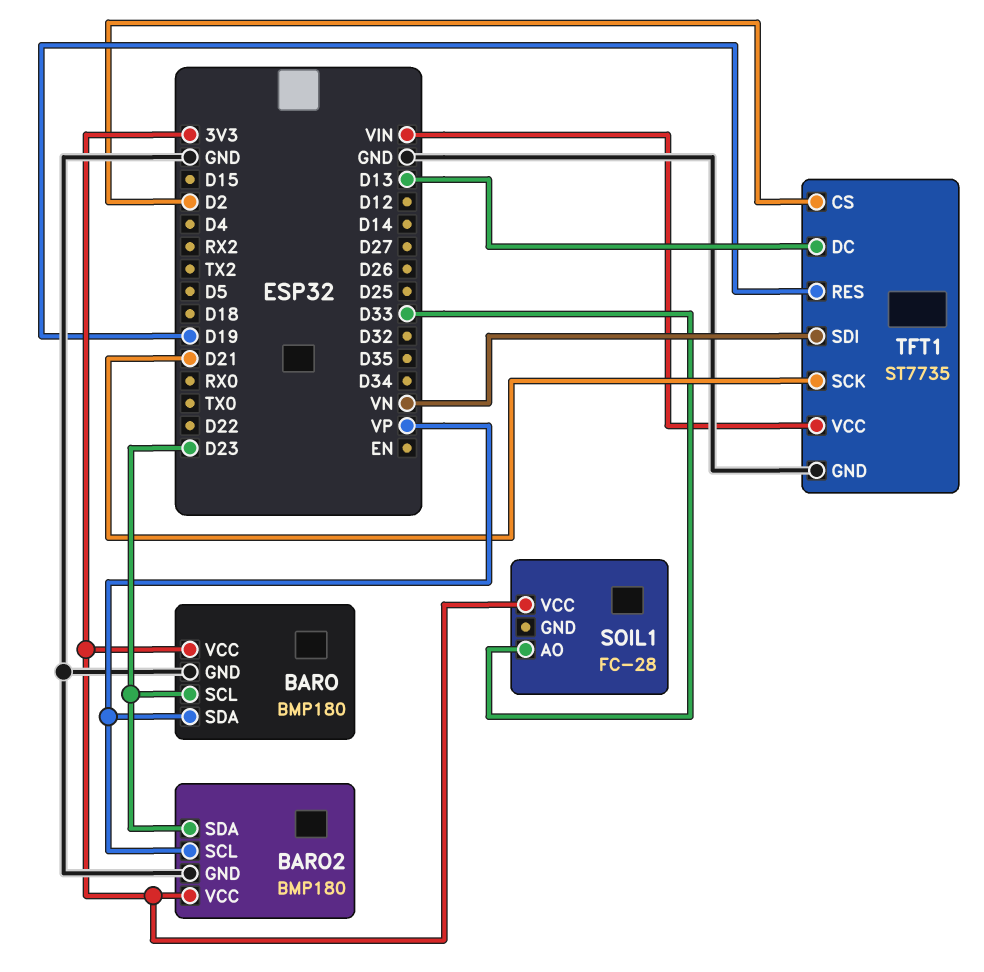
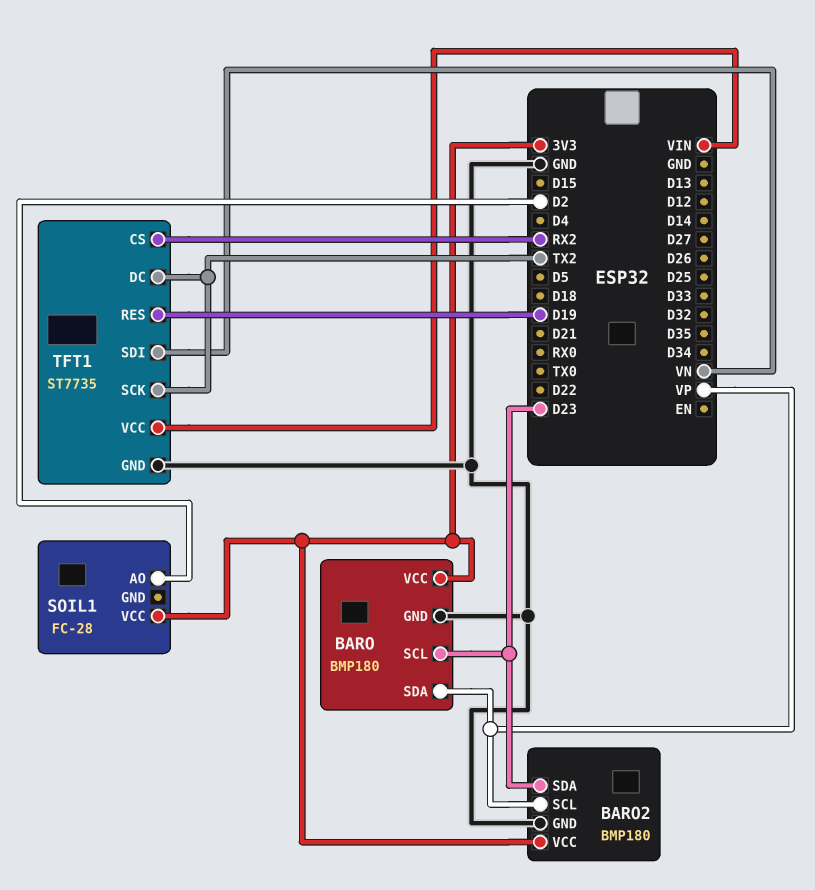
SOIL1 pin AO: D33 -> D2
TFT1 pin CS: D2 -> RX2
TFT1 pin DC: D13 -> TX2
TFT1 pin SCK: D21 -> TX2

